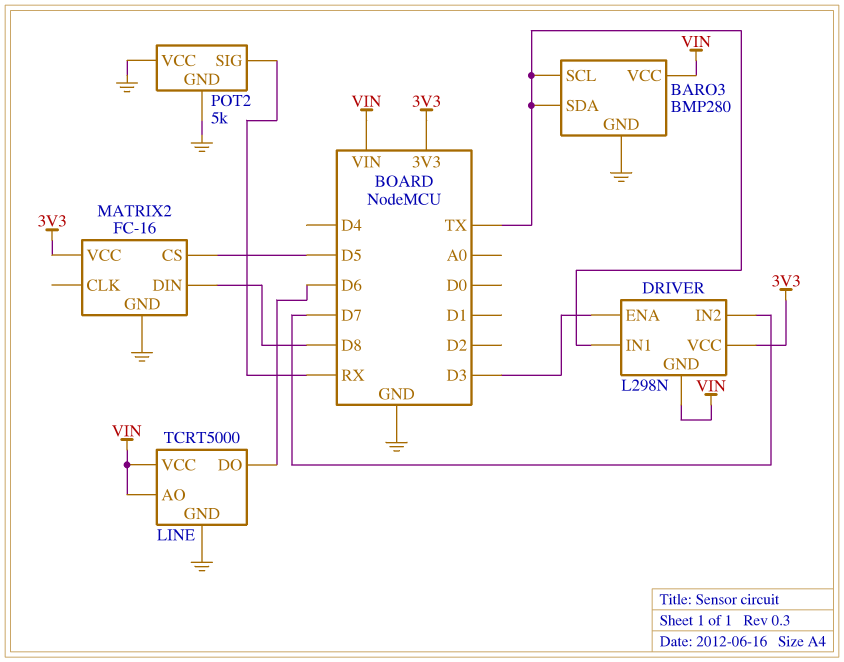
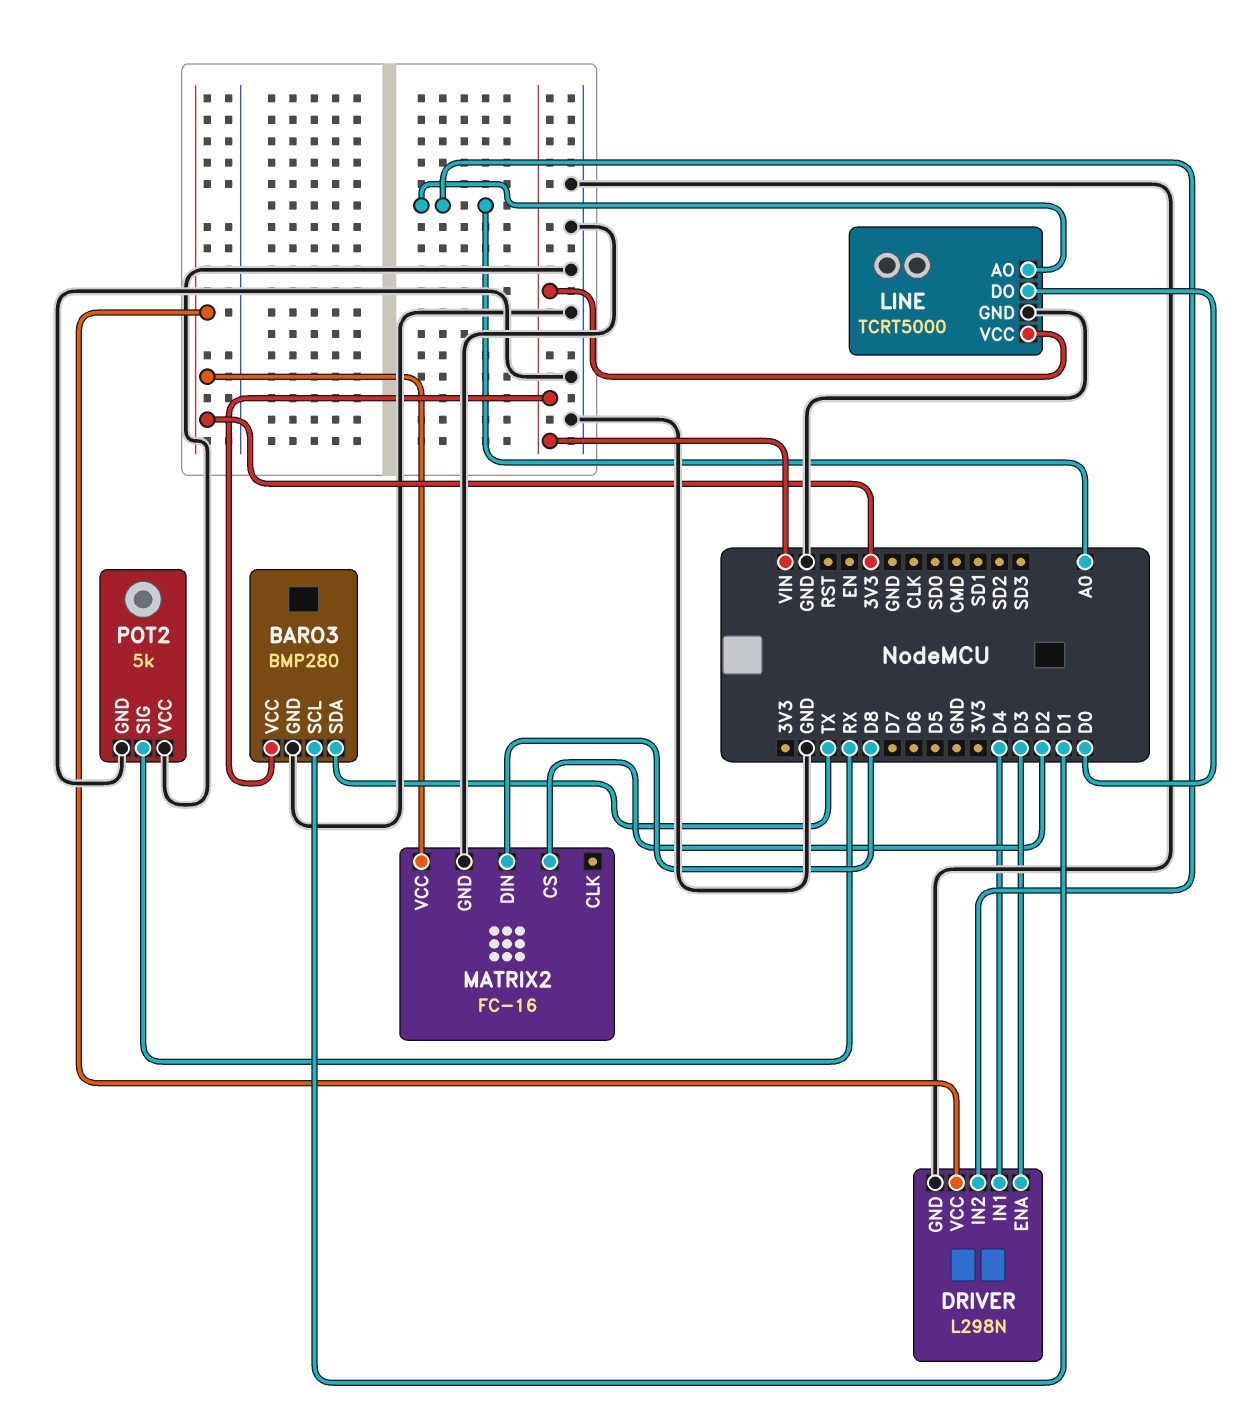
BARO3 pin SCL: TX -> D1
DRIVER pin GND: VIN -> GND
DRIVER pin IN1: TX -> D4
DRIVER pin IN2: D7 -> A0
LINE pin AO: VIN -> A0
LINE pin DO: D6 -> D0
MATRIX2 pin CS: D5 -> D2

